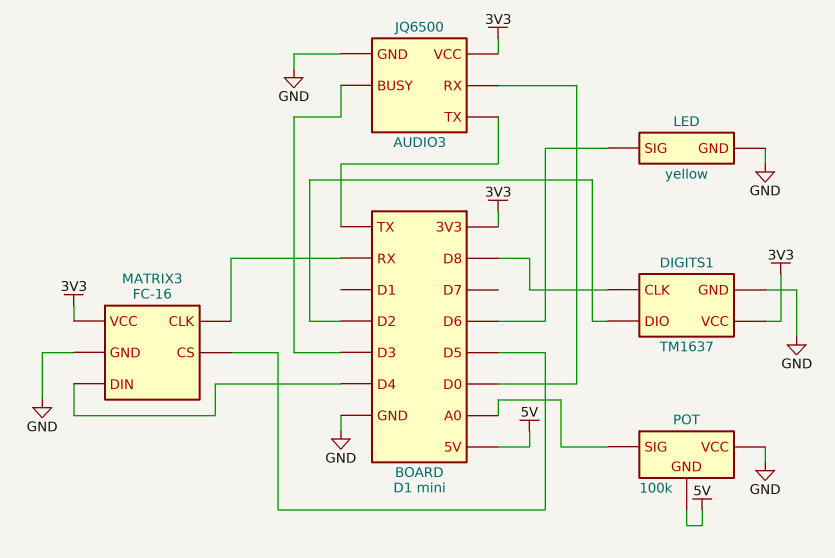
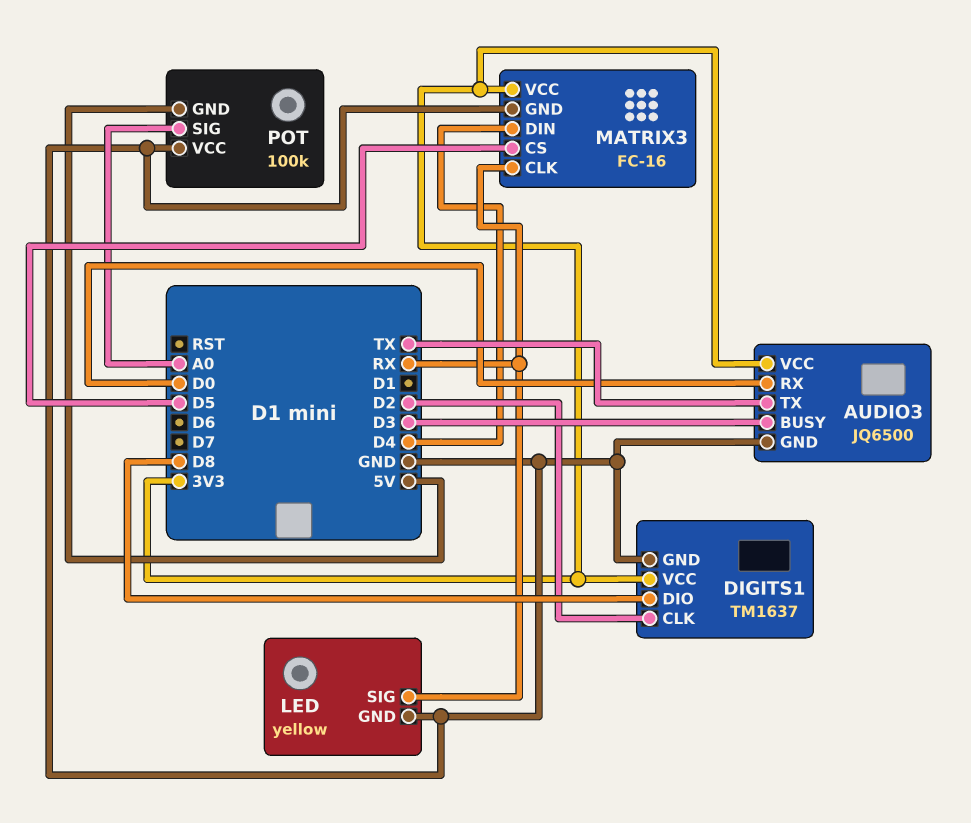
DIGITS1 pin CLK: D8 -> D2
DIGITS1 pin DIO: D2 -> D8
LED pin SIG: D6 -> RX

